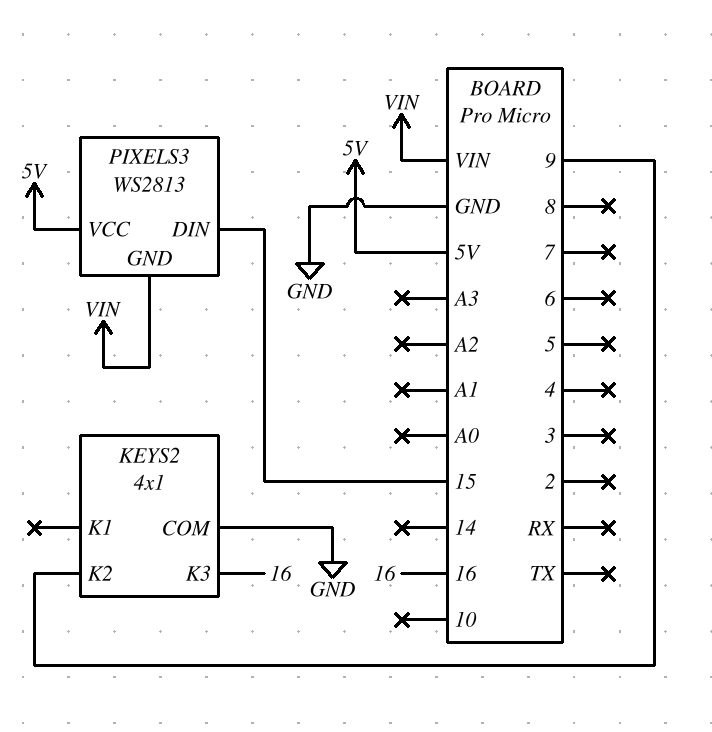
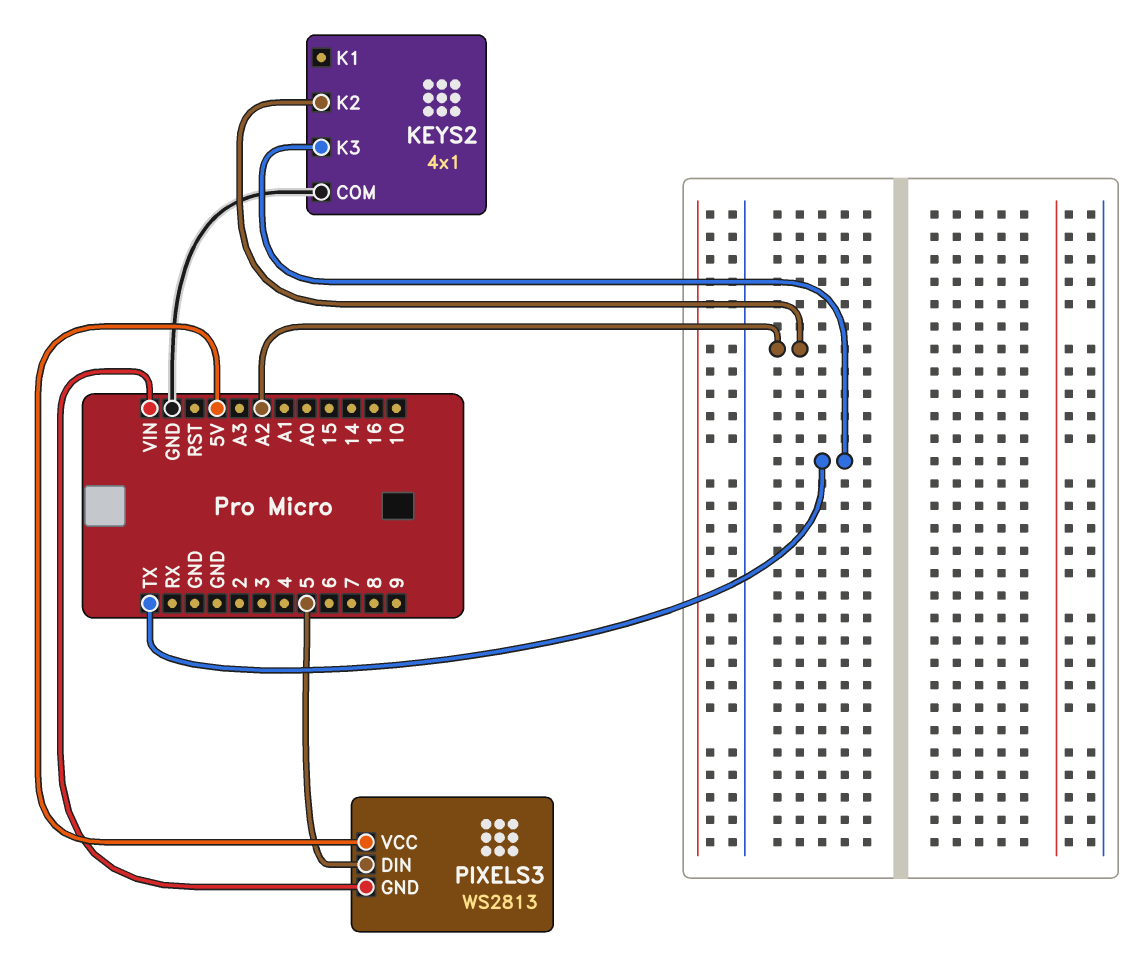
KEYS2 pin K2: 9 -> A2
KEYS2 pin K3: 16 -> TX
PIXELS3 pin DIN: 15 -> 5

